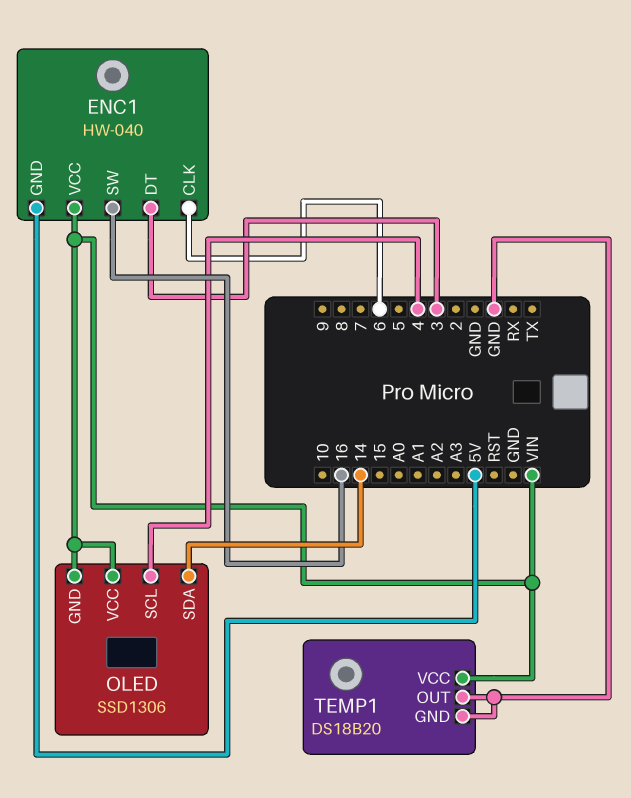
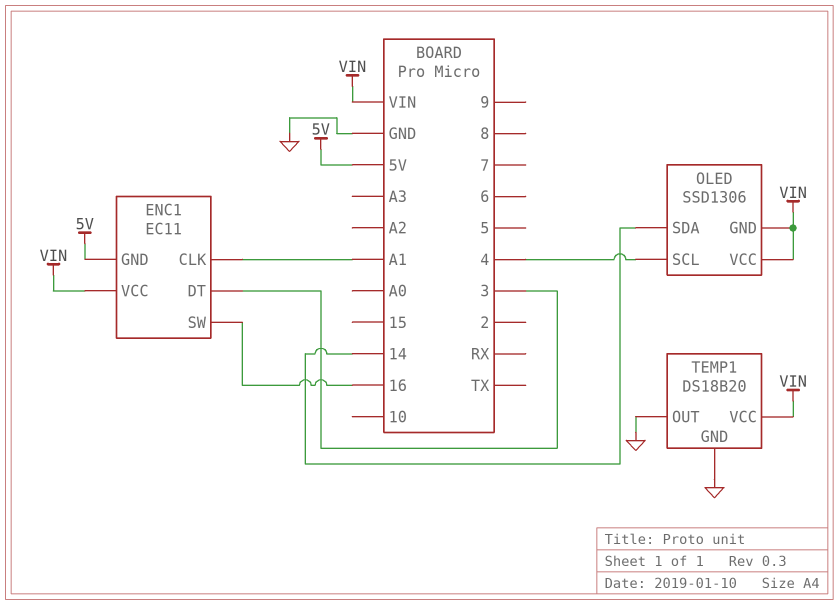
ENC1: HW-040 -> EC11
ENC1 pin CLK: 6 -> A1

